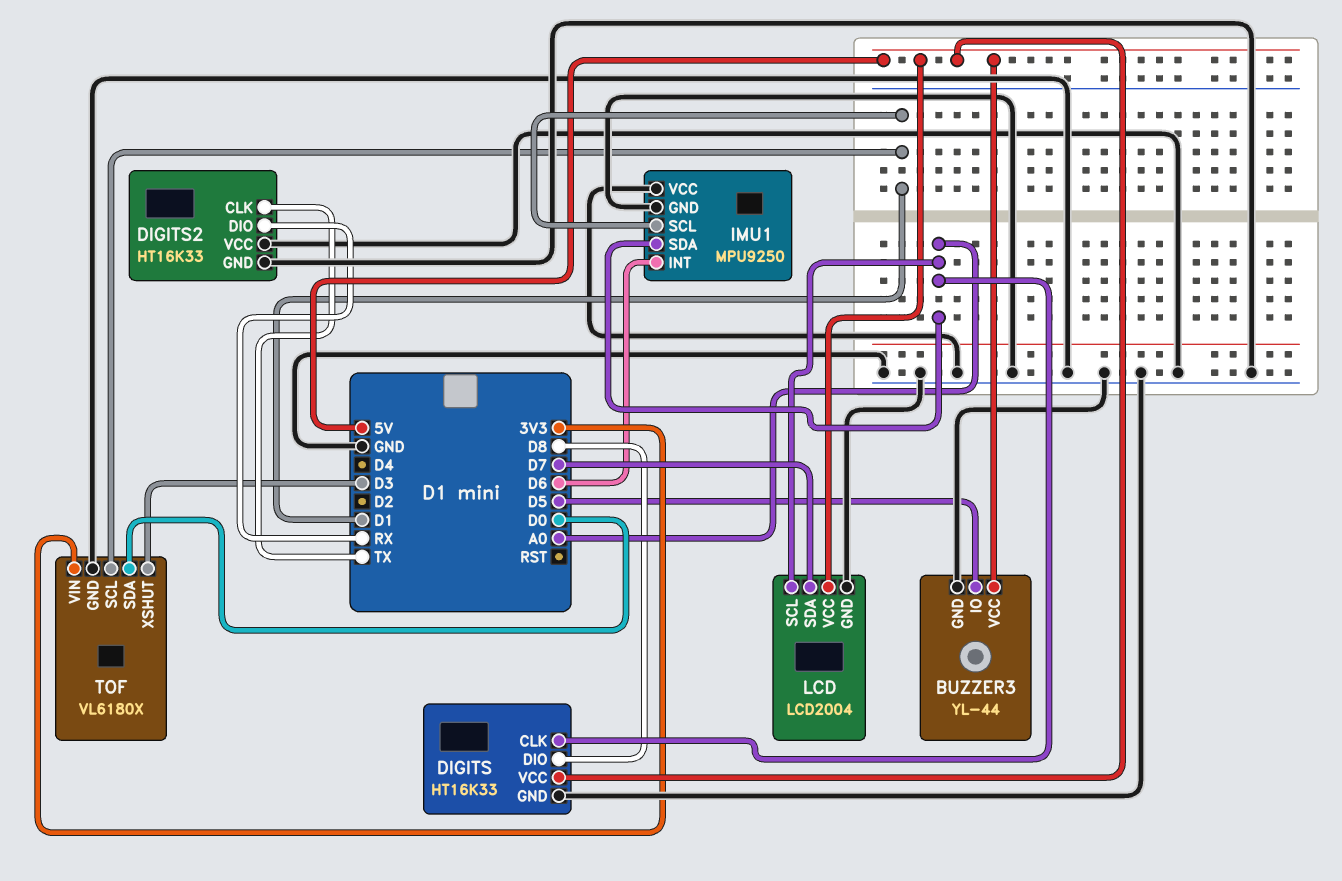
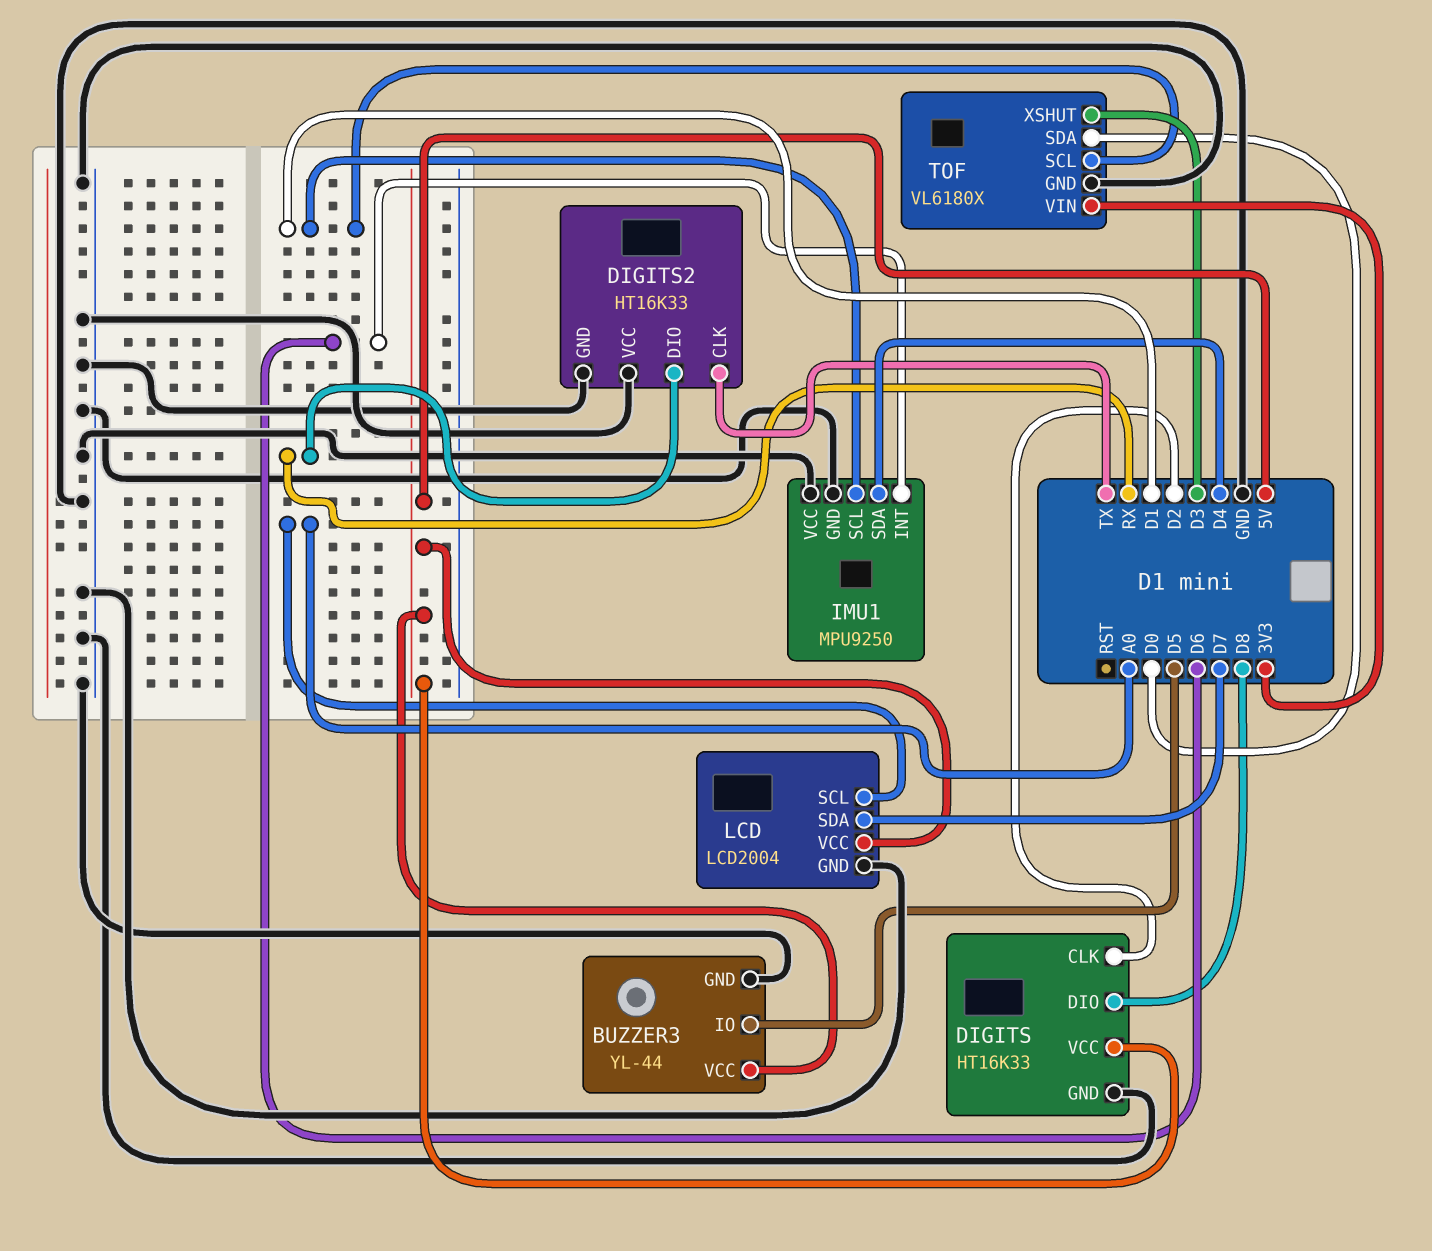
DIGITS pin CLK: A0 -> D2
IMU1 pin SDA: A0 -> D4

